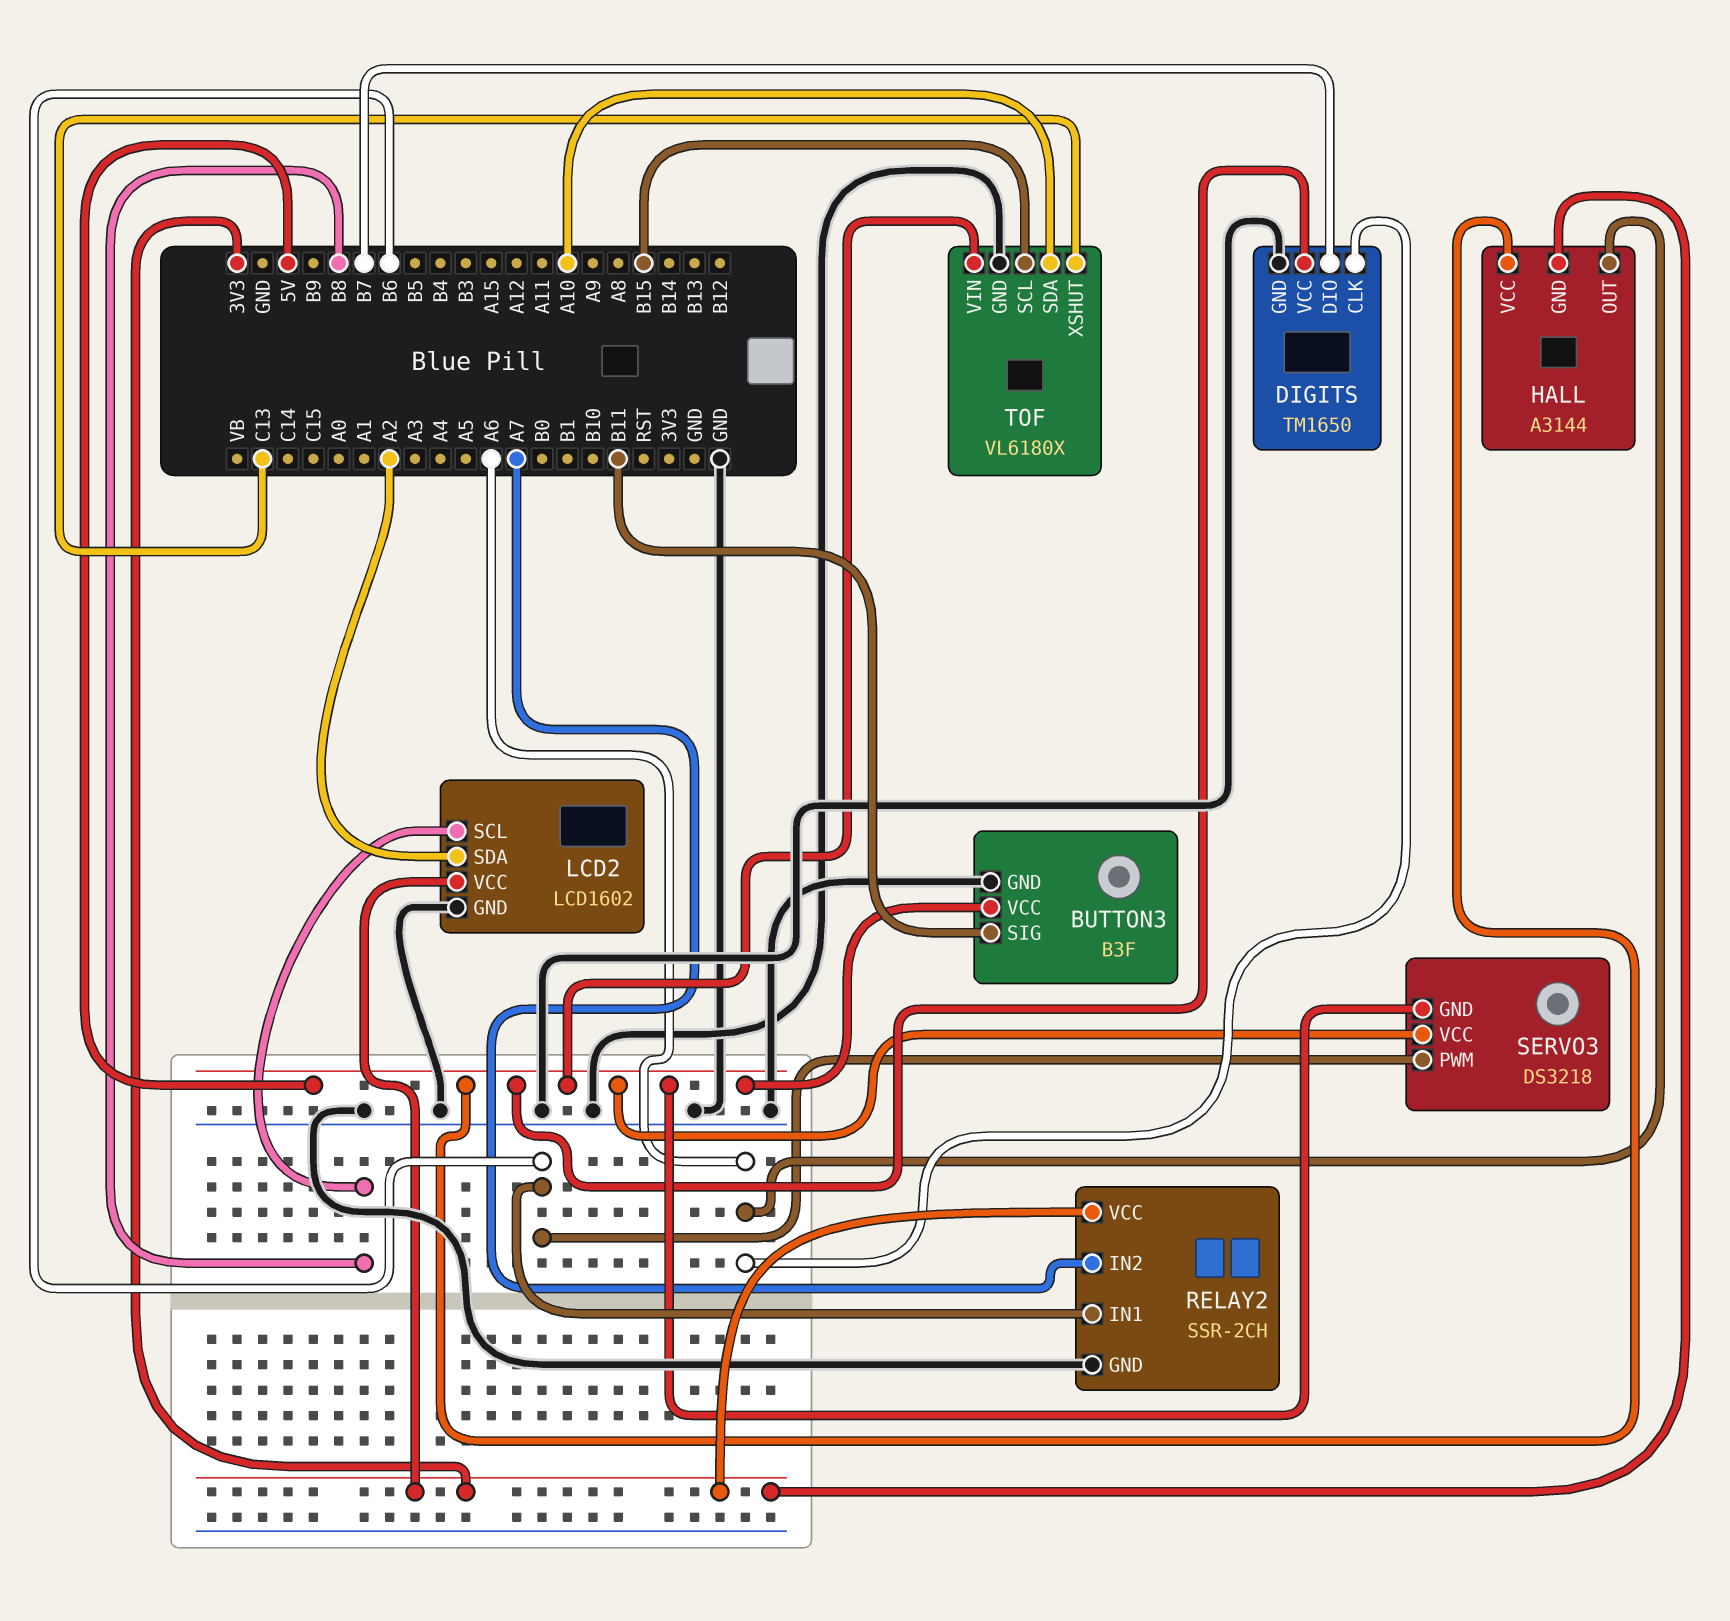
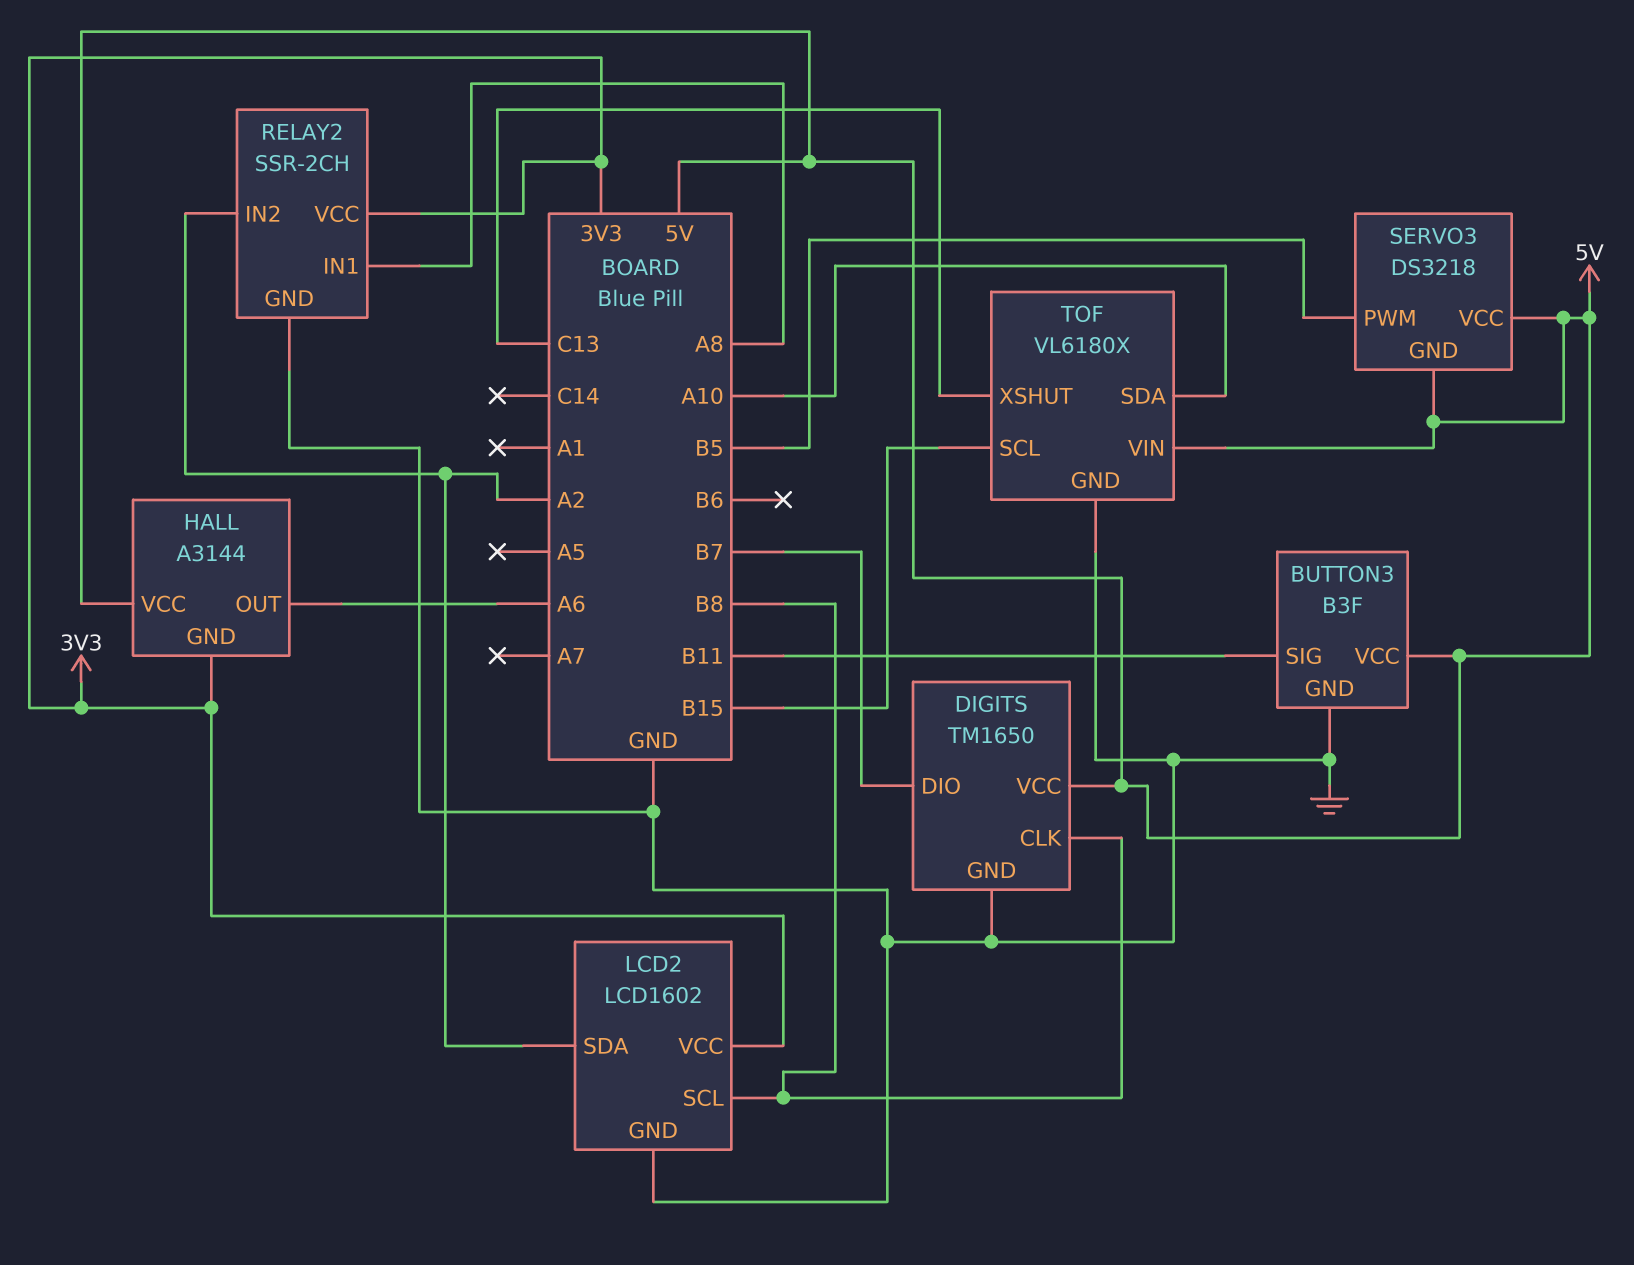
DIGITS pin CLK: A6 -> B8
RELAY2 pin IN1: B6 -> A8
RELAY2 pin IN2: A7 -> A2
SERVO3 pin PWM: B6 -> B5

